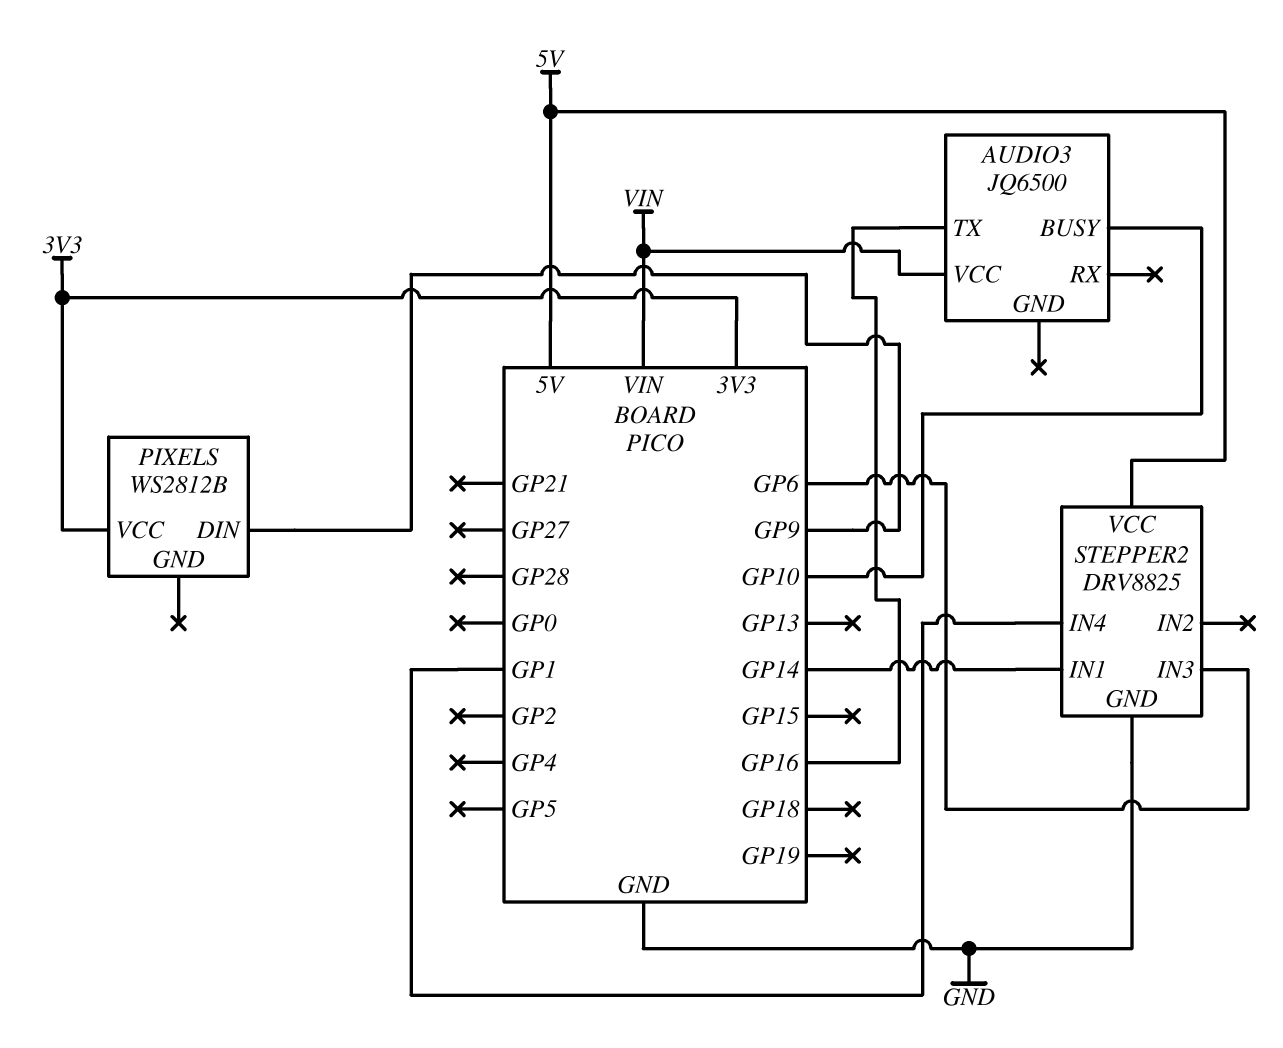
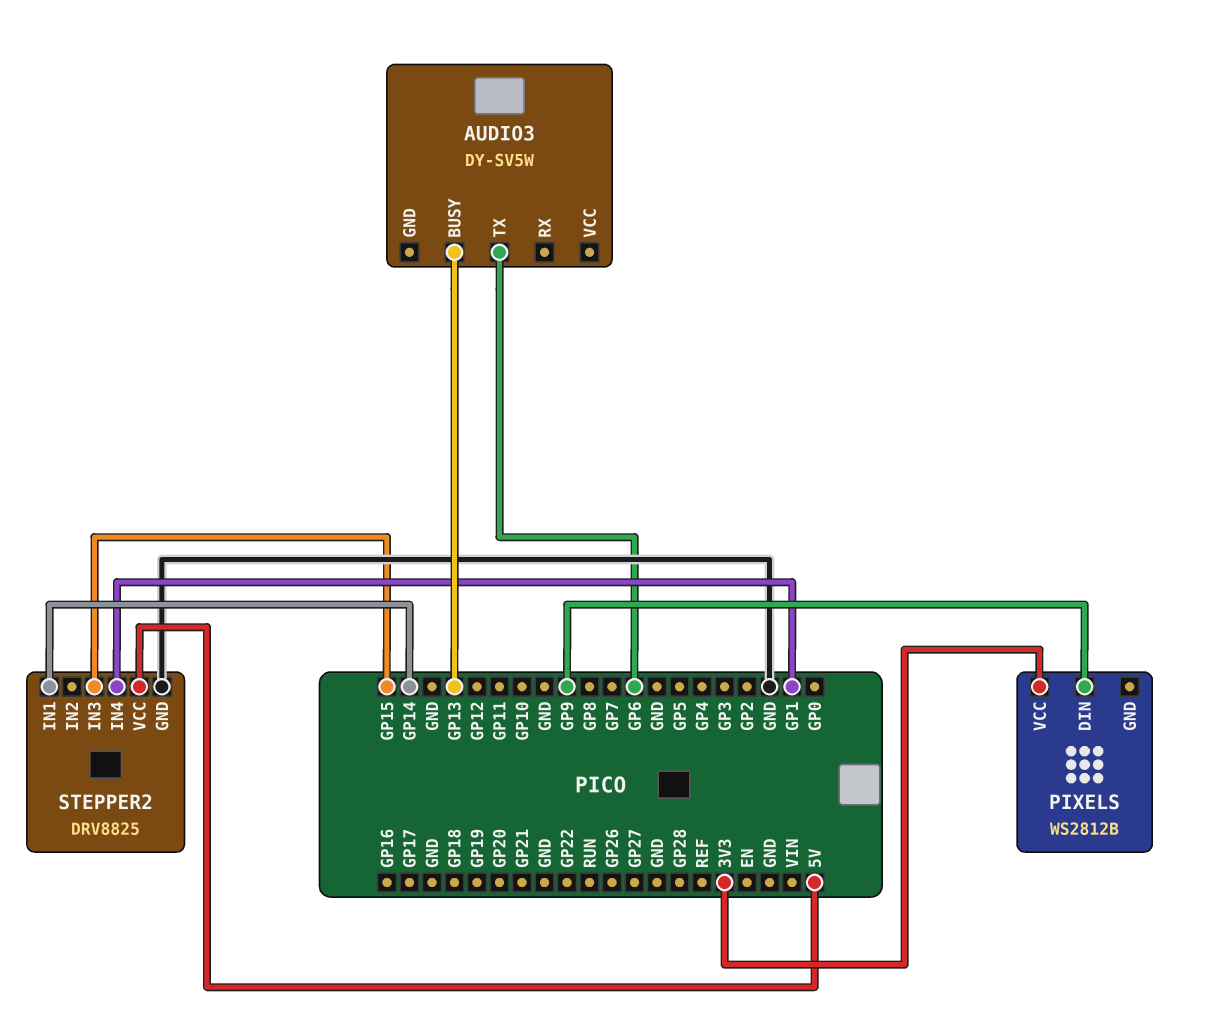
AUDIO3: JQ6500 -> DY-SV5W
AUDIO3 pin BUSY: GP10 -> GP13
AUDIO3 pin TX: GP16 -> GP6
AUDIO3 pin VCC: VIN -> none
STEPPER2 pin IN3: GP6 -> GP15

